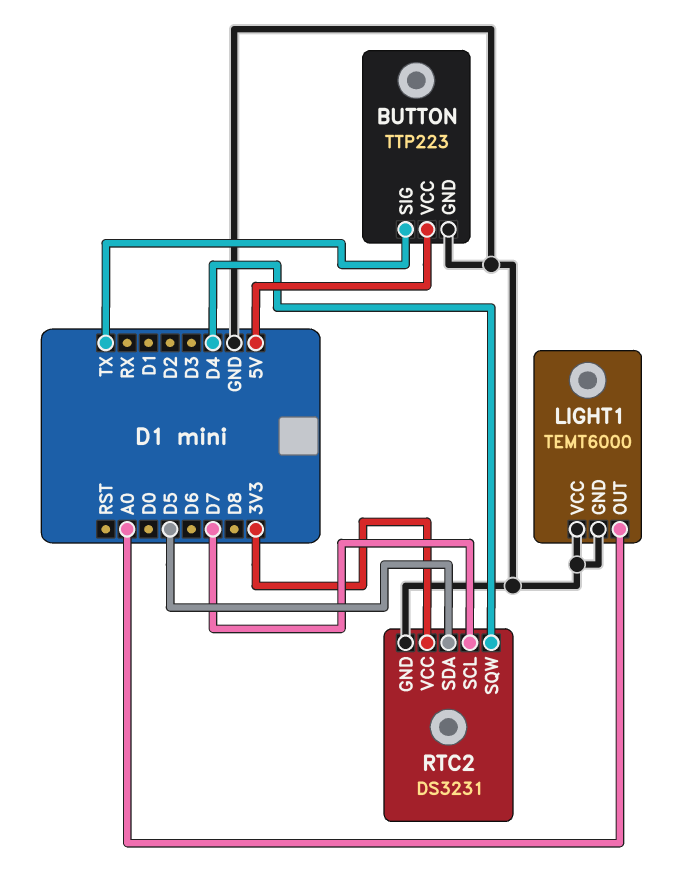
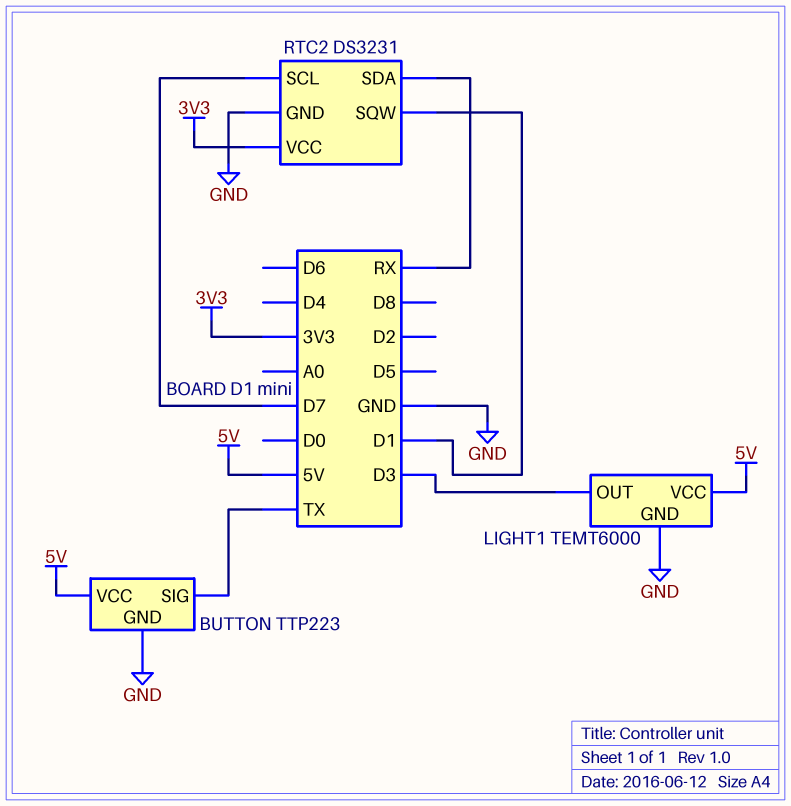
LIGHT1 pin OUT: A0 -> D3
LIGHT1 pin VCC: GND -> 5V
RTC2 pin SDA: D5 -> RX
RTC2 pin SQW: D4 -> D1

